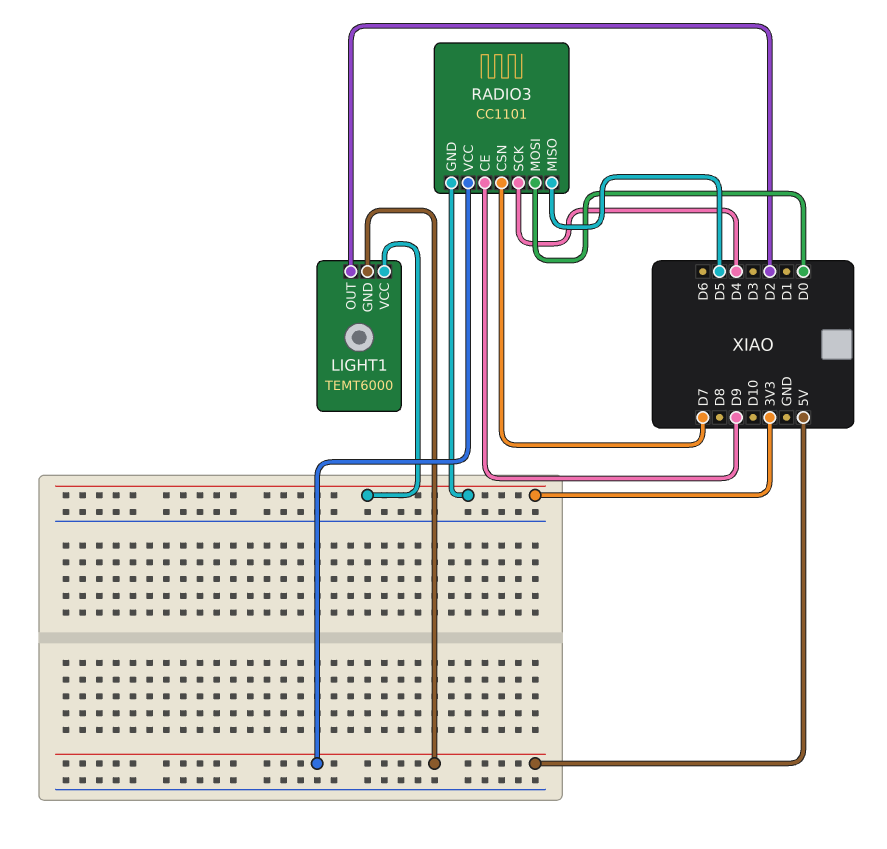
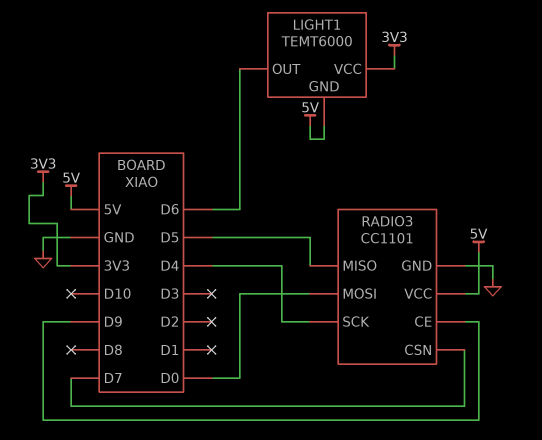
LIGHT1 pin OUT: D2 -> D6
RADIO3 pin GND: 3V3 -> GND

